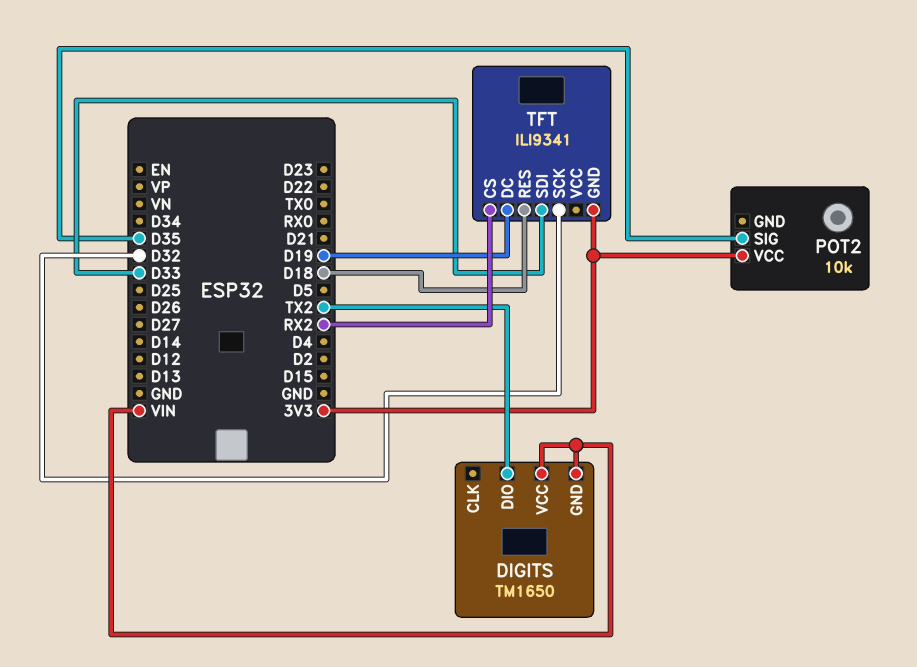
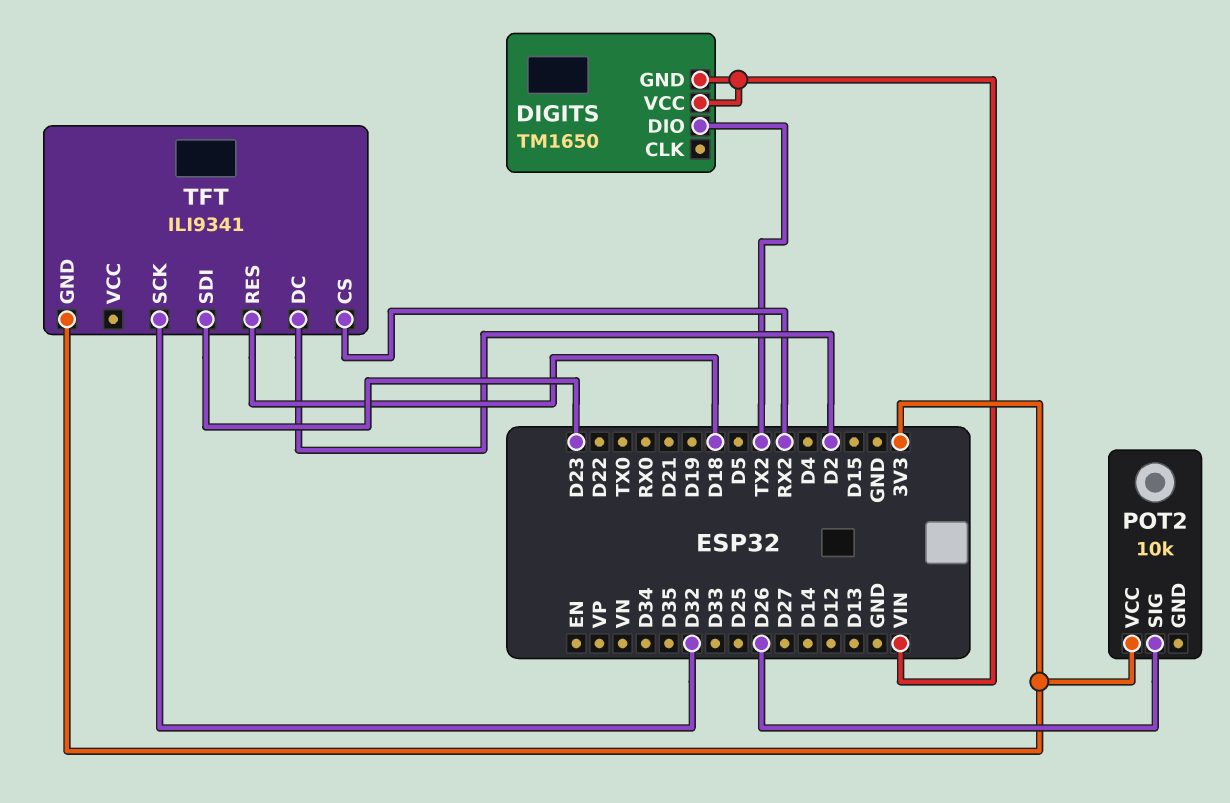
POT2 pin SIG: D35 -> D26
TFT pin DC: D19 -> D2
TFT pin SDI: D33 -> D23

